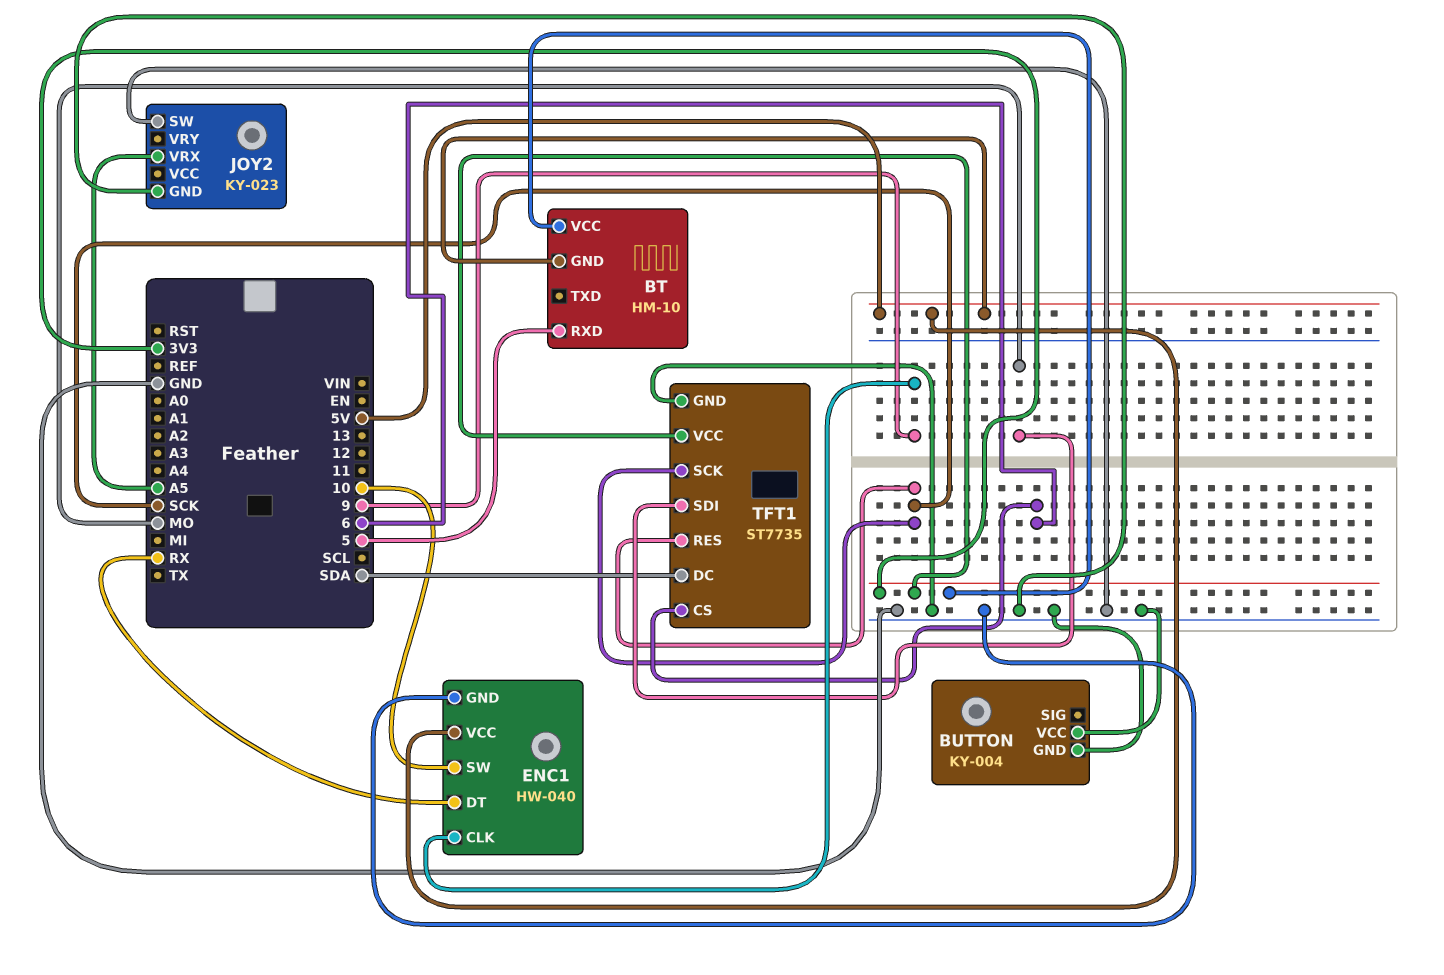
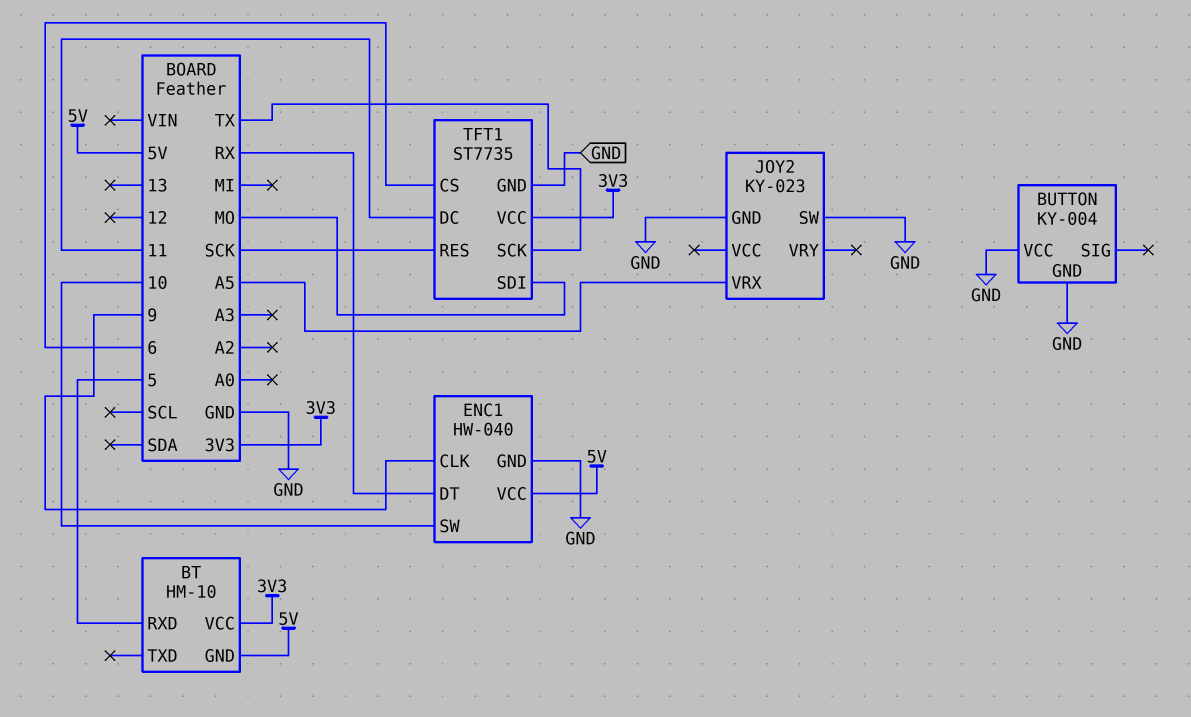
TFT1 pin DC: SDA -> 11
TFT1 pin SCK: SCK -> TX

